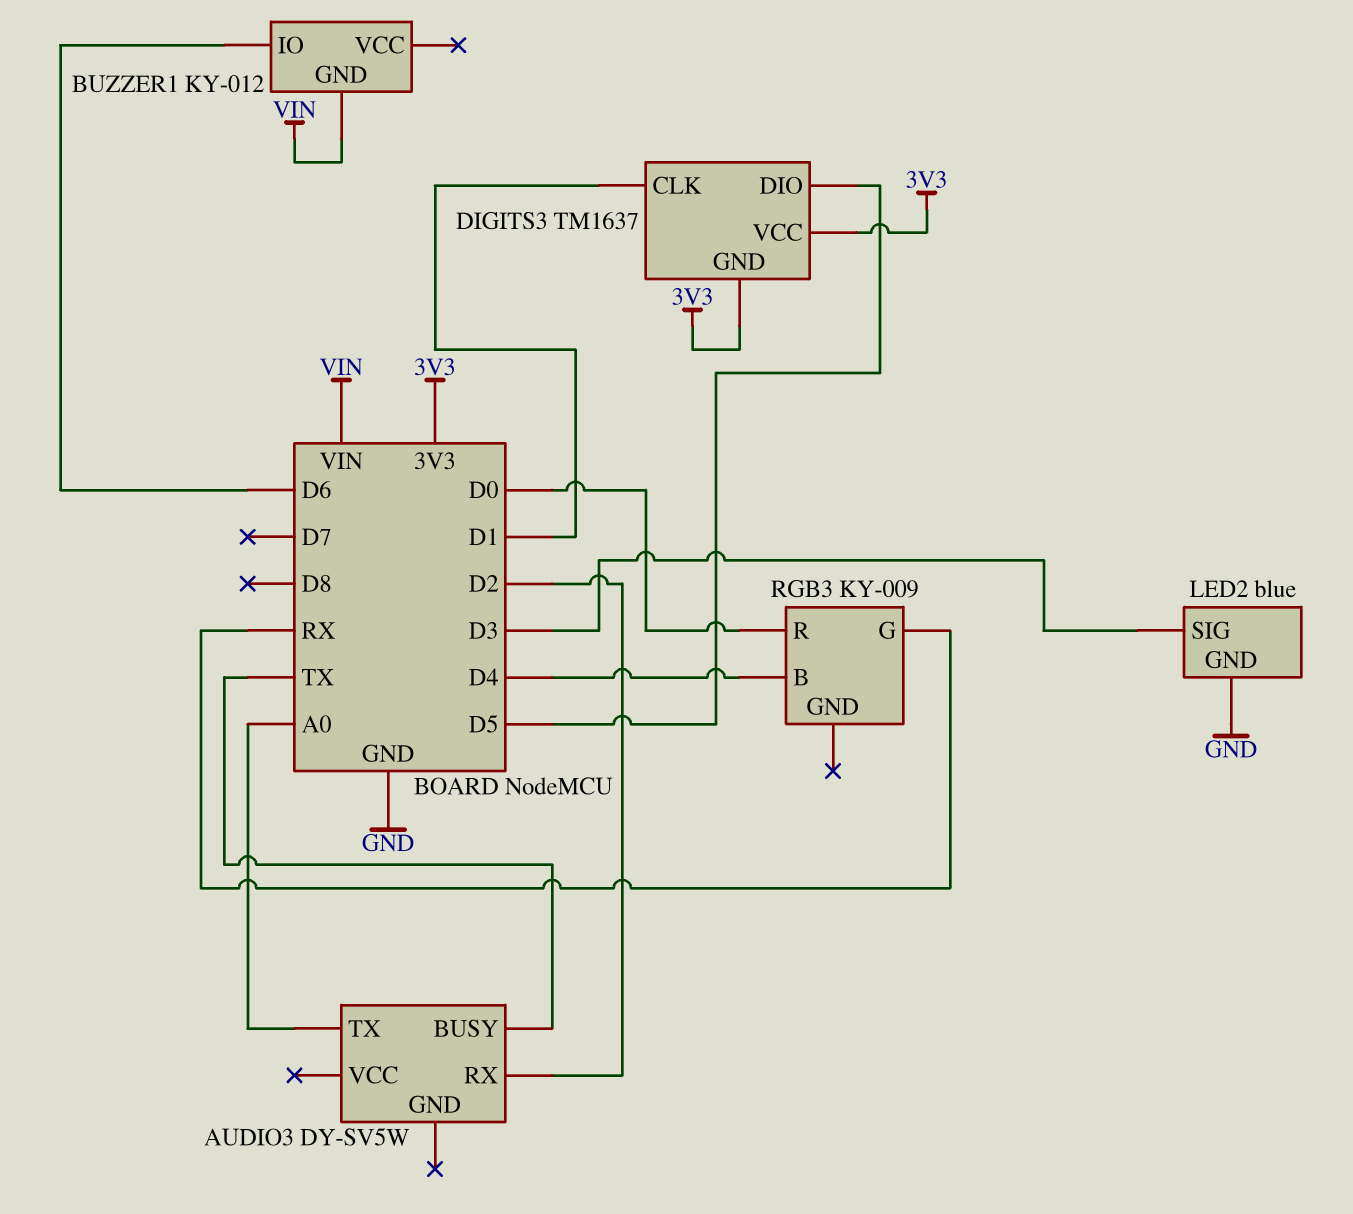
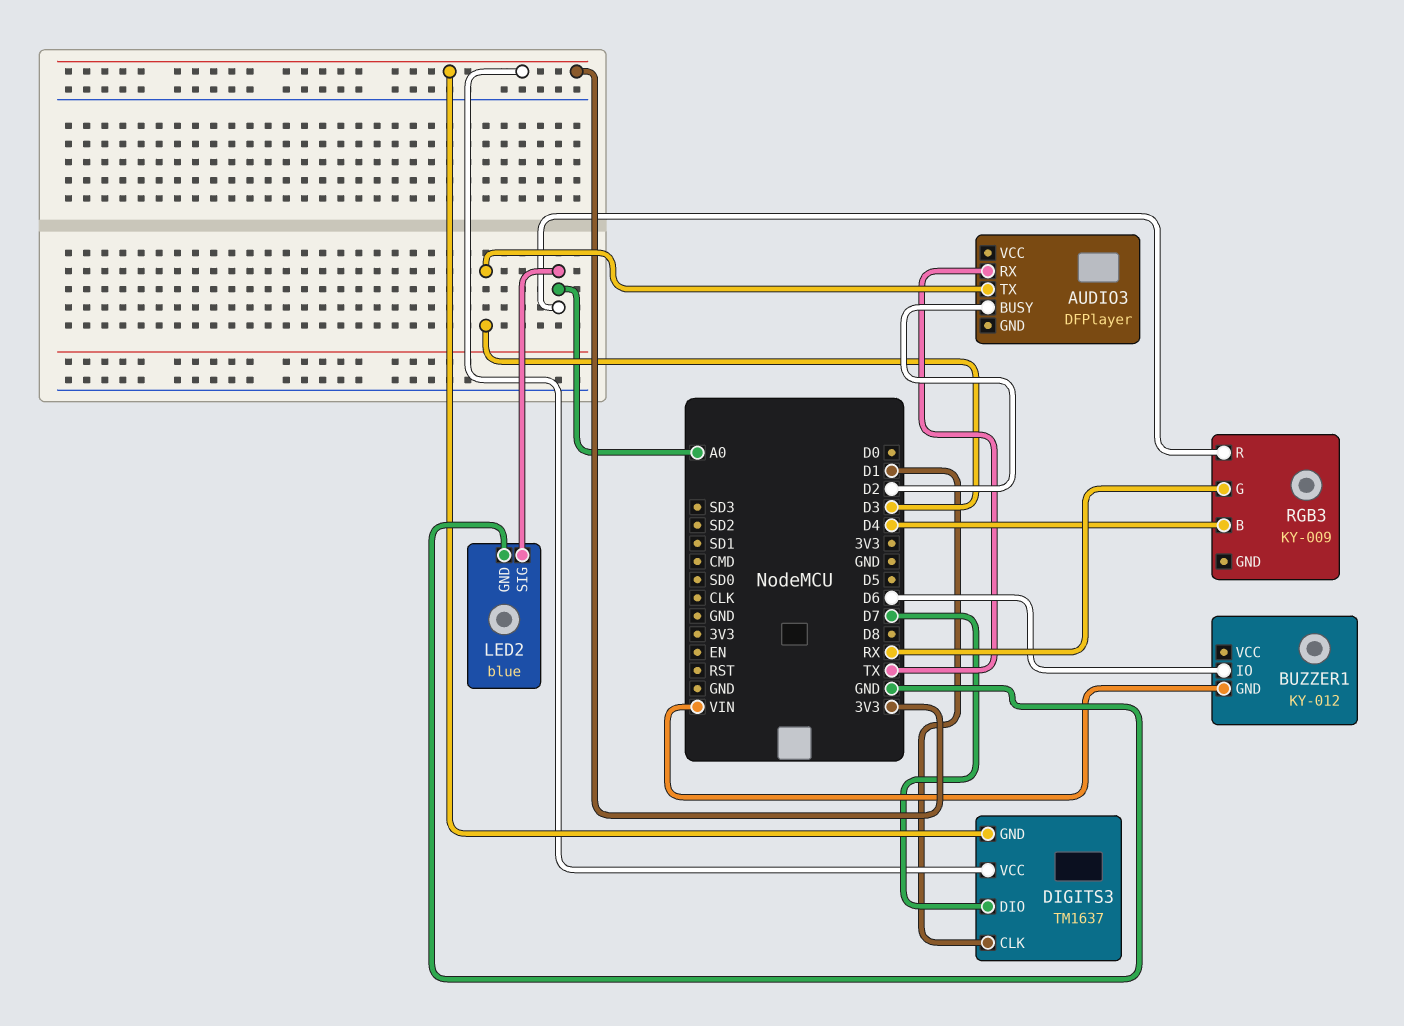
AUDIO3: DY-SV5W -> DFPlayer
AUDIO3 pin BUSY: TX -> D2
AUDIO3 pin RX: D2 -> TX
AUDIO3 pin TX: A0 -> D3
DIGITS3 pin DIO: D5 -> D7
LED2 pin SIG: D3 -> A0
RGB3 pin R: D0 -> A0

